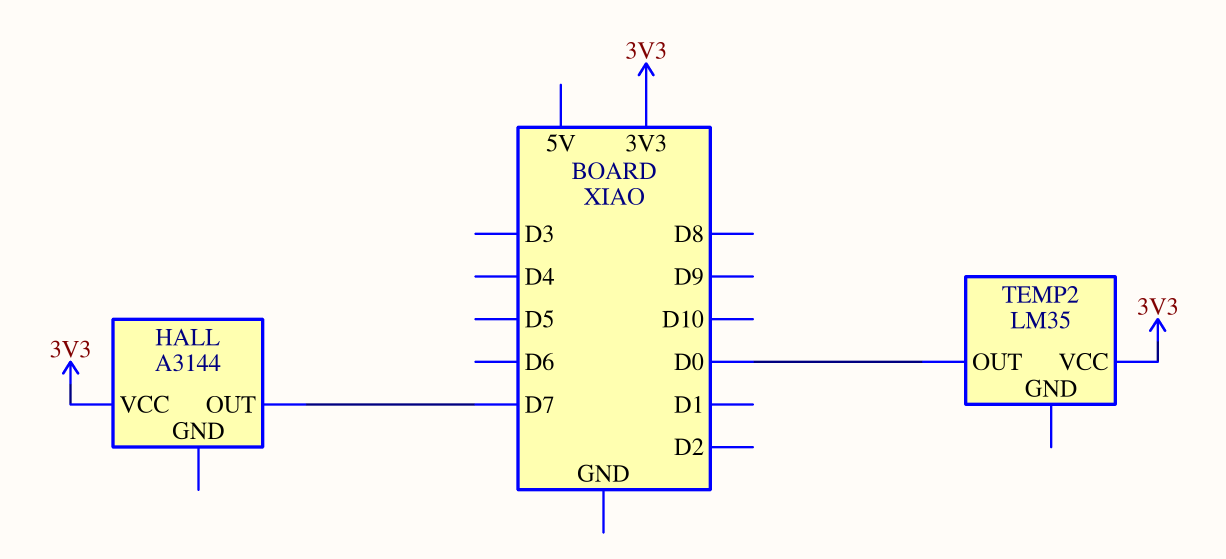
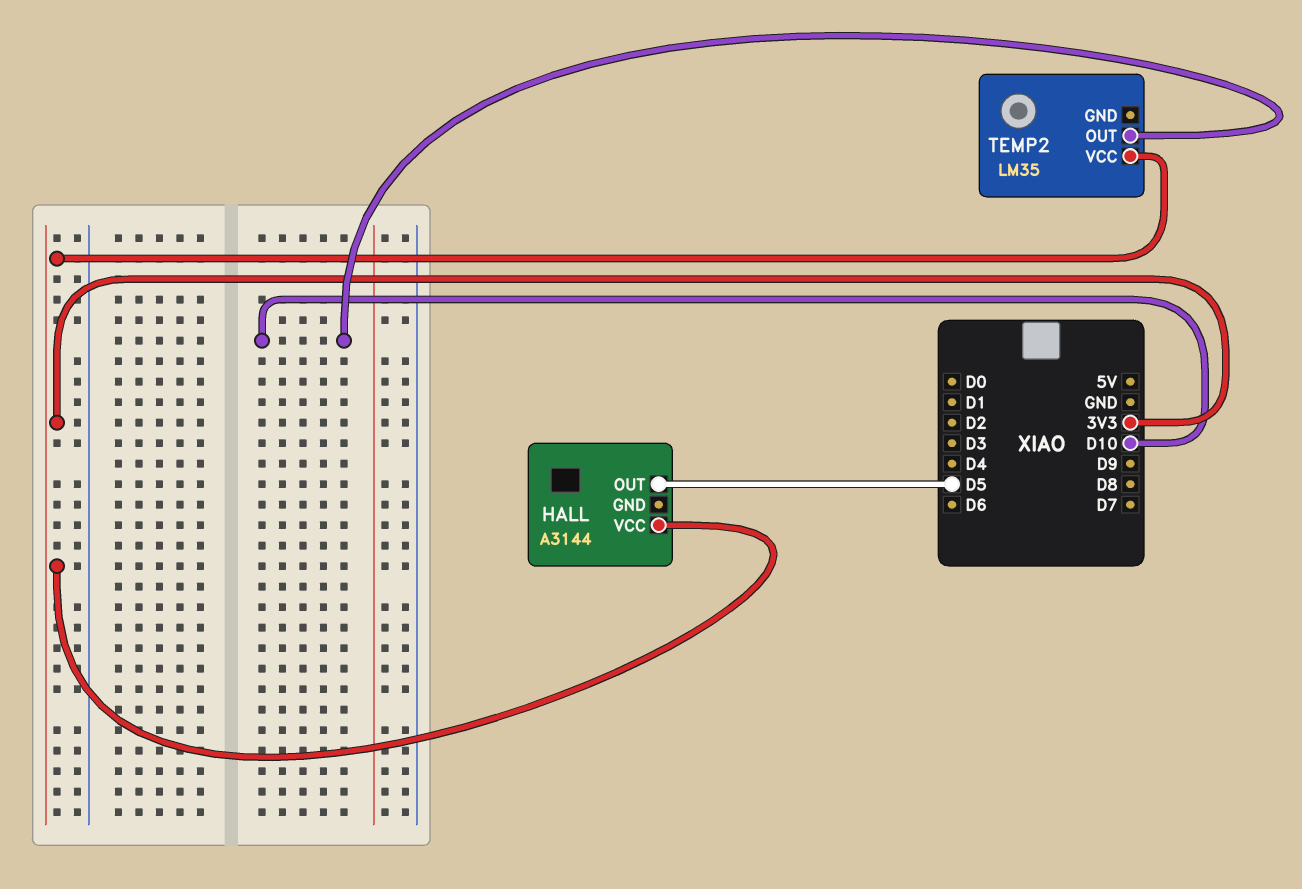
HALL pin OUT: D7 -> D5
TEMP2 pin OUT: D0 -> D10

